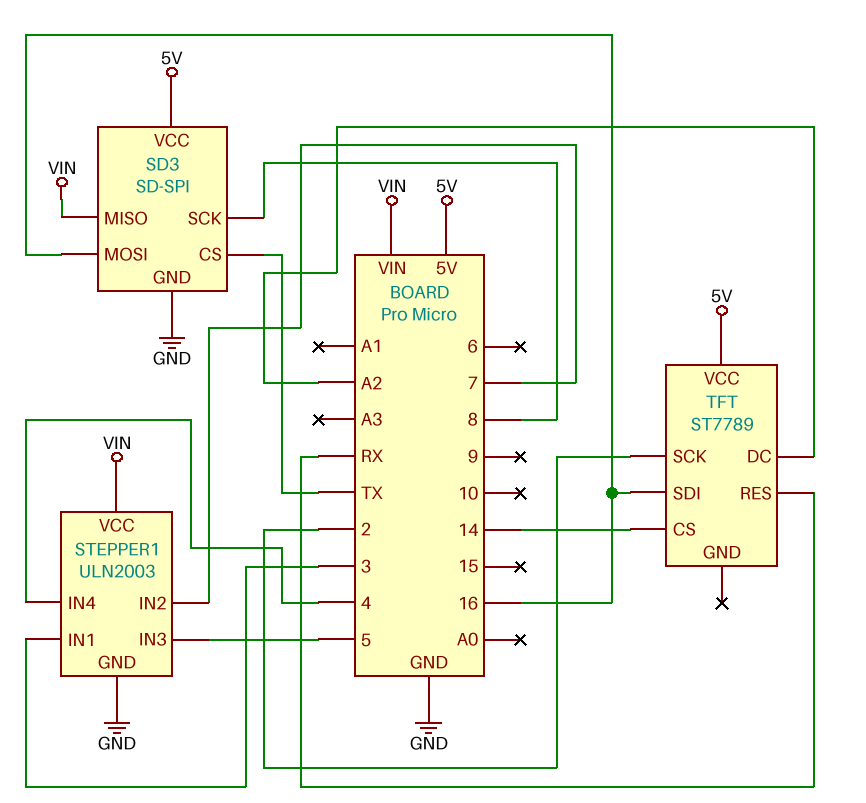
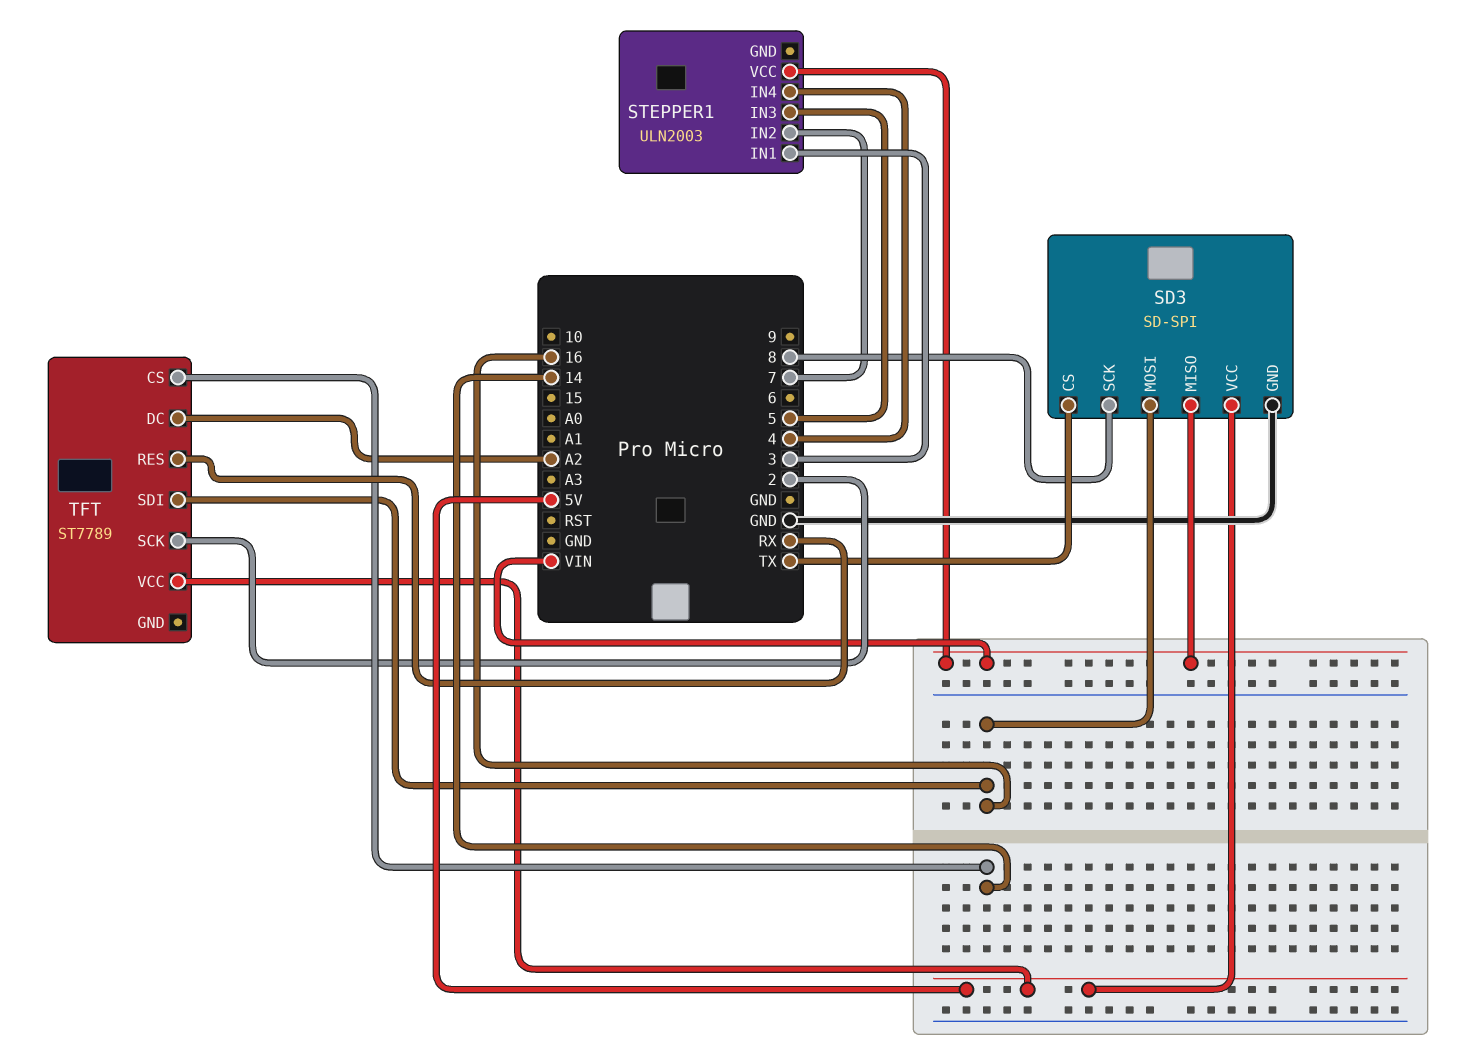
STEPPER1 pin GND: GND -> none

